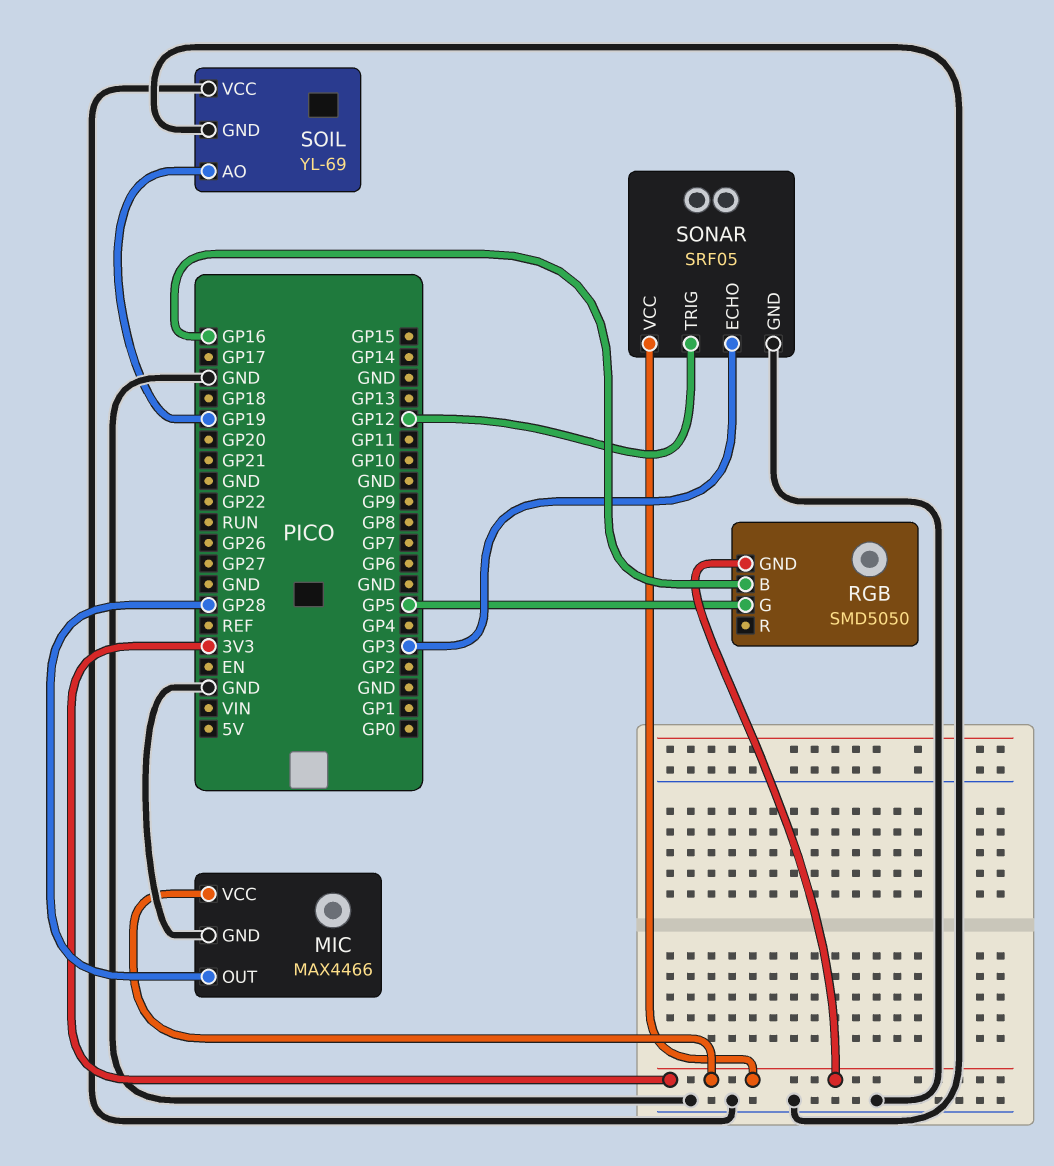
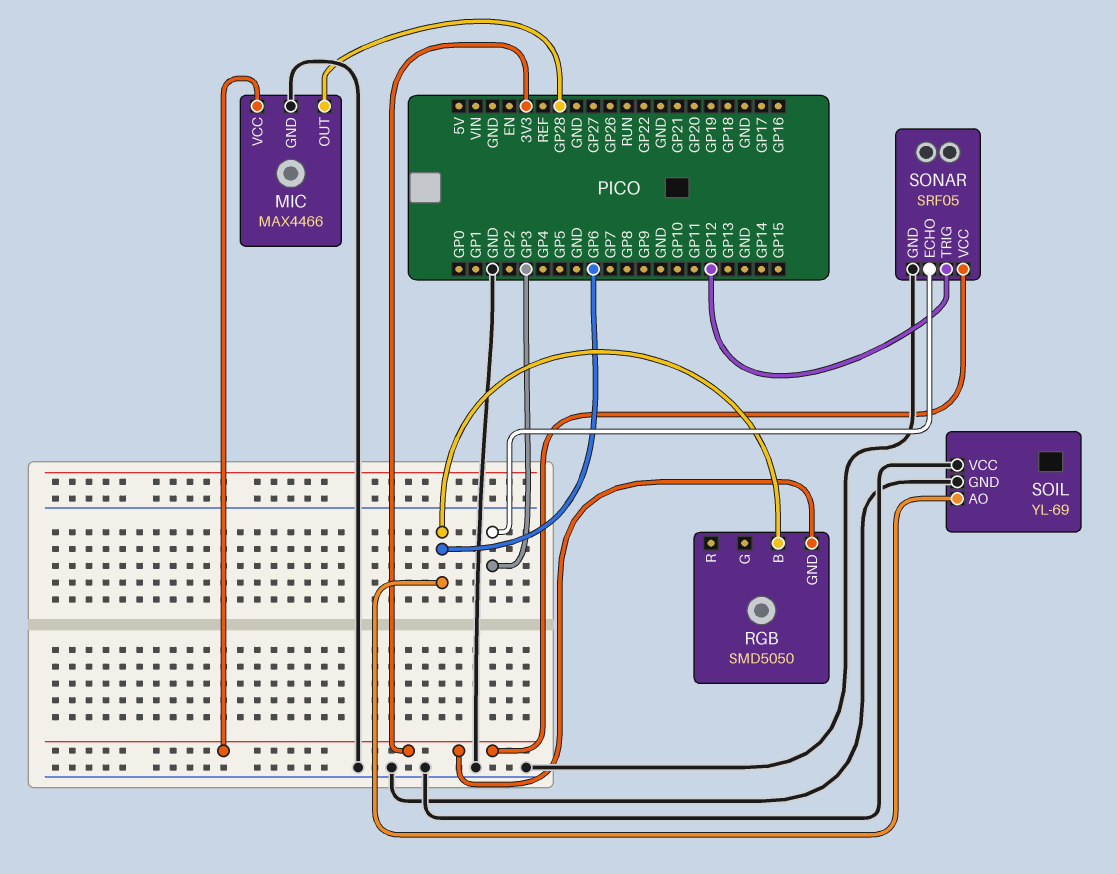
RGB pin B: GP16 -> GP6
RGB pin G: GP5 -> none
SOIL pin AO: GP19 -> GP6

